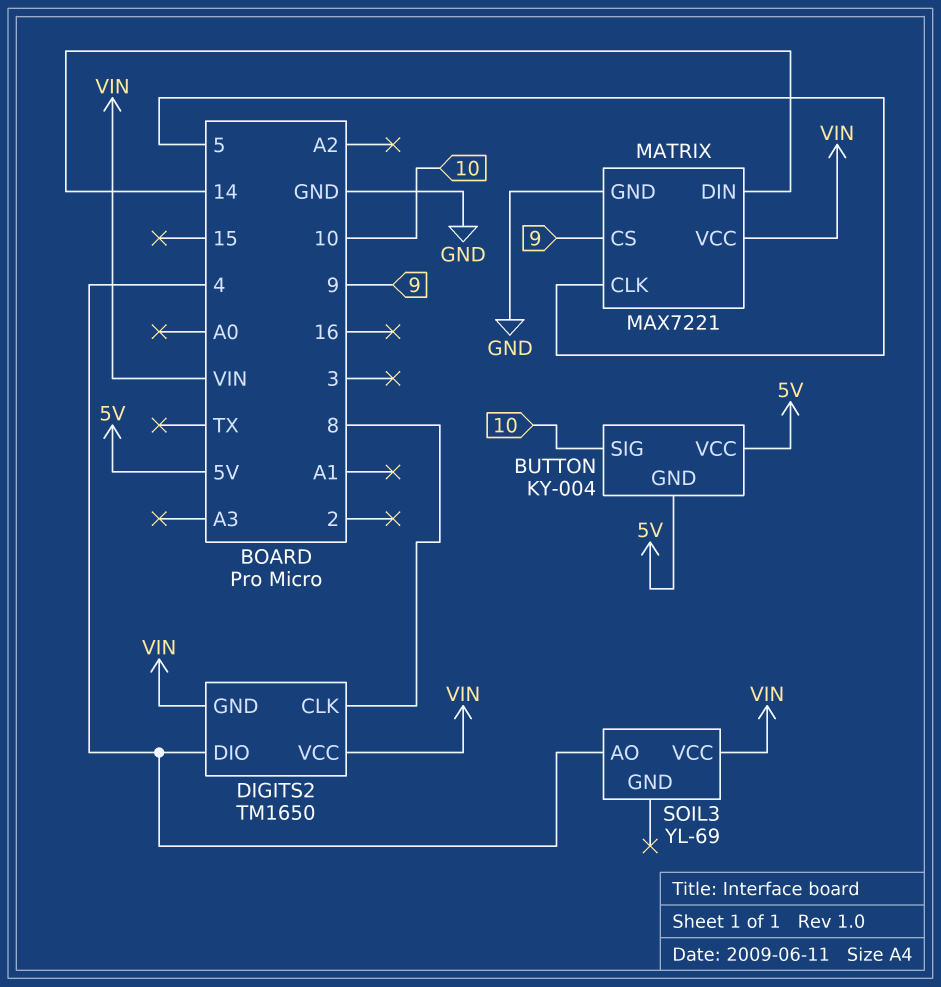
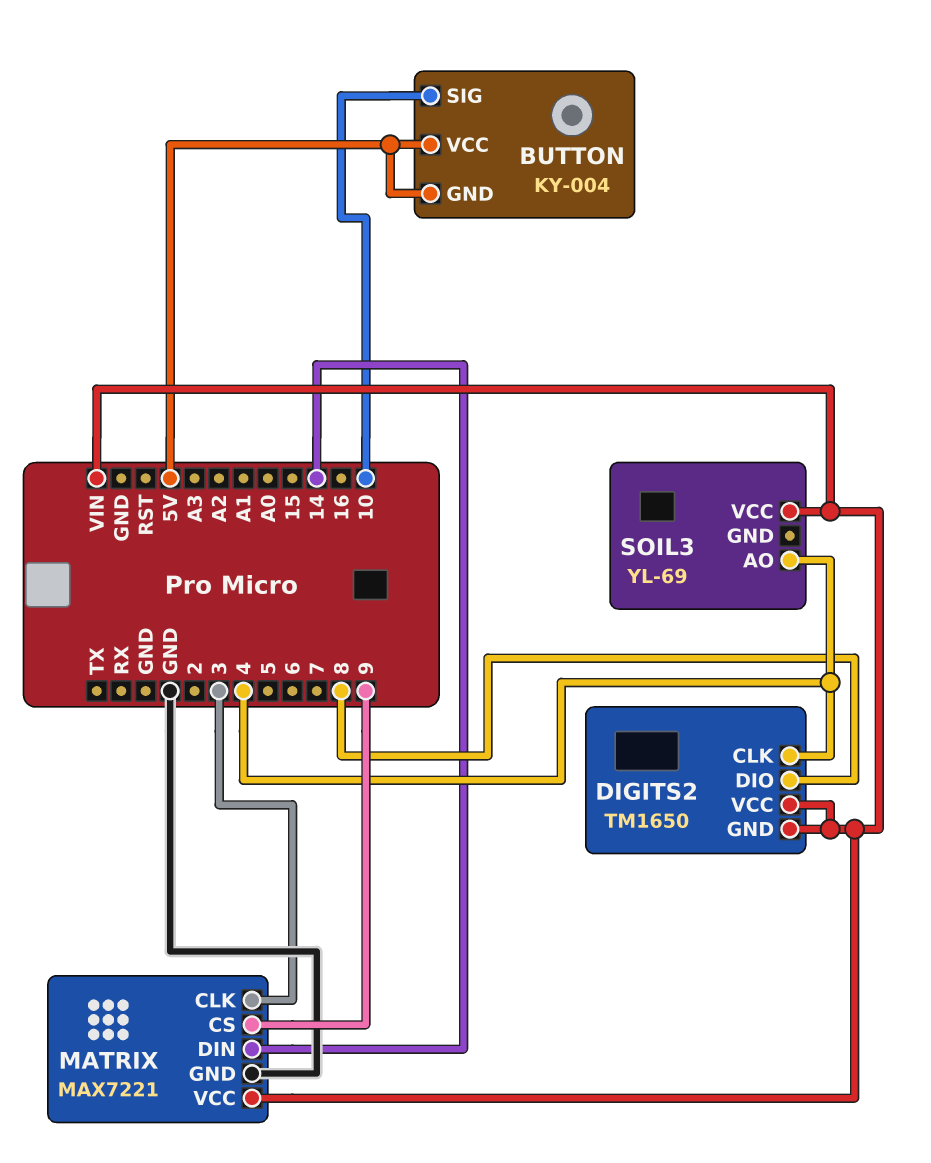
DIGITS2 pin CLK: 8 -> 4
DIGITS2 pin DIO: 4 -> 8
MATRIX pin CLK: 5 -> 3

